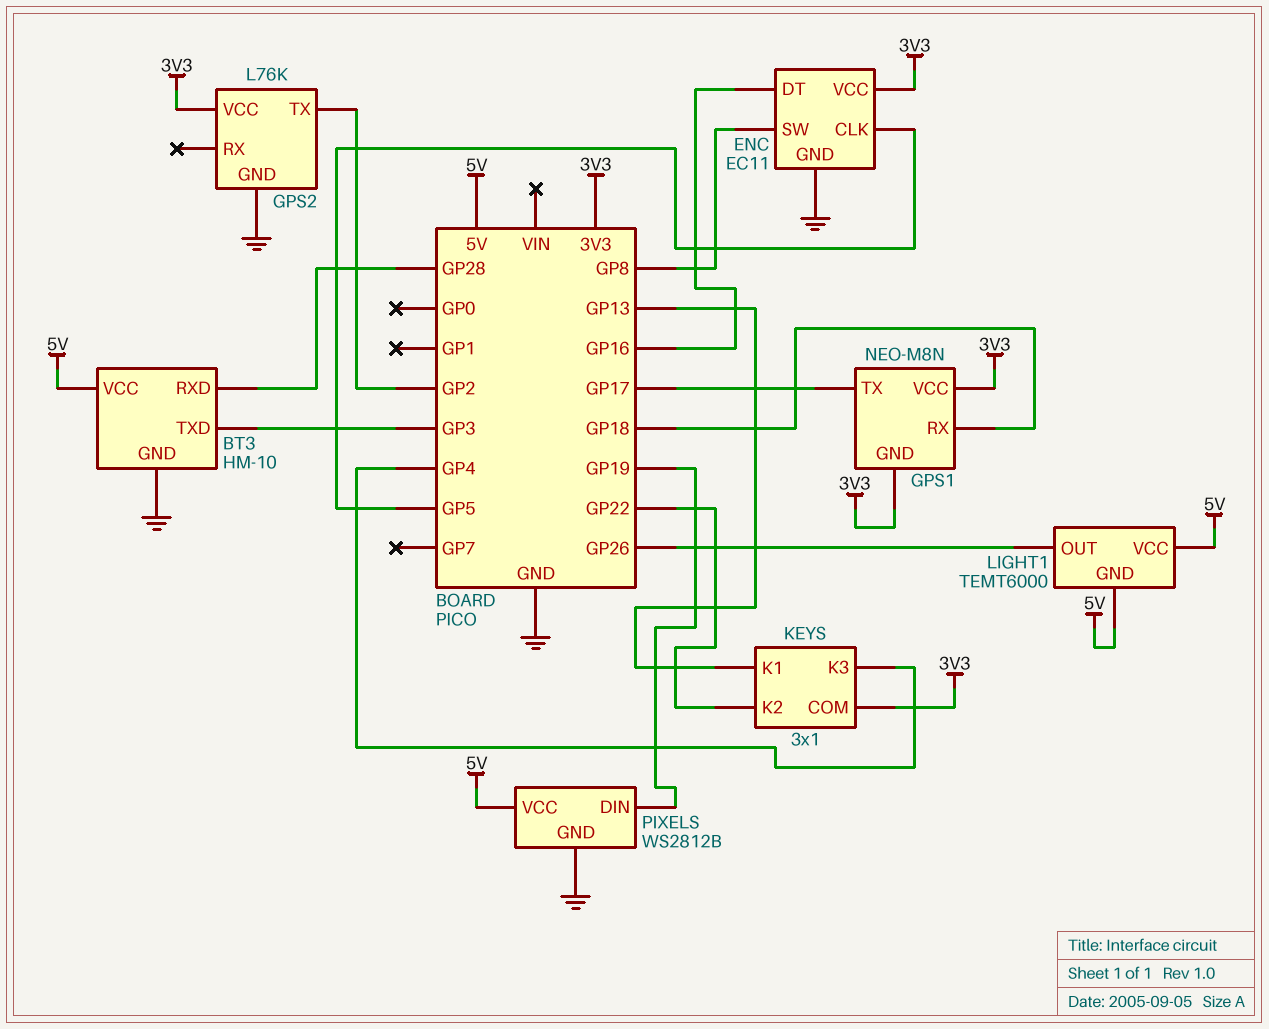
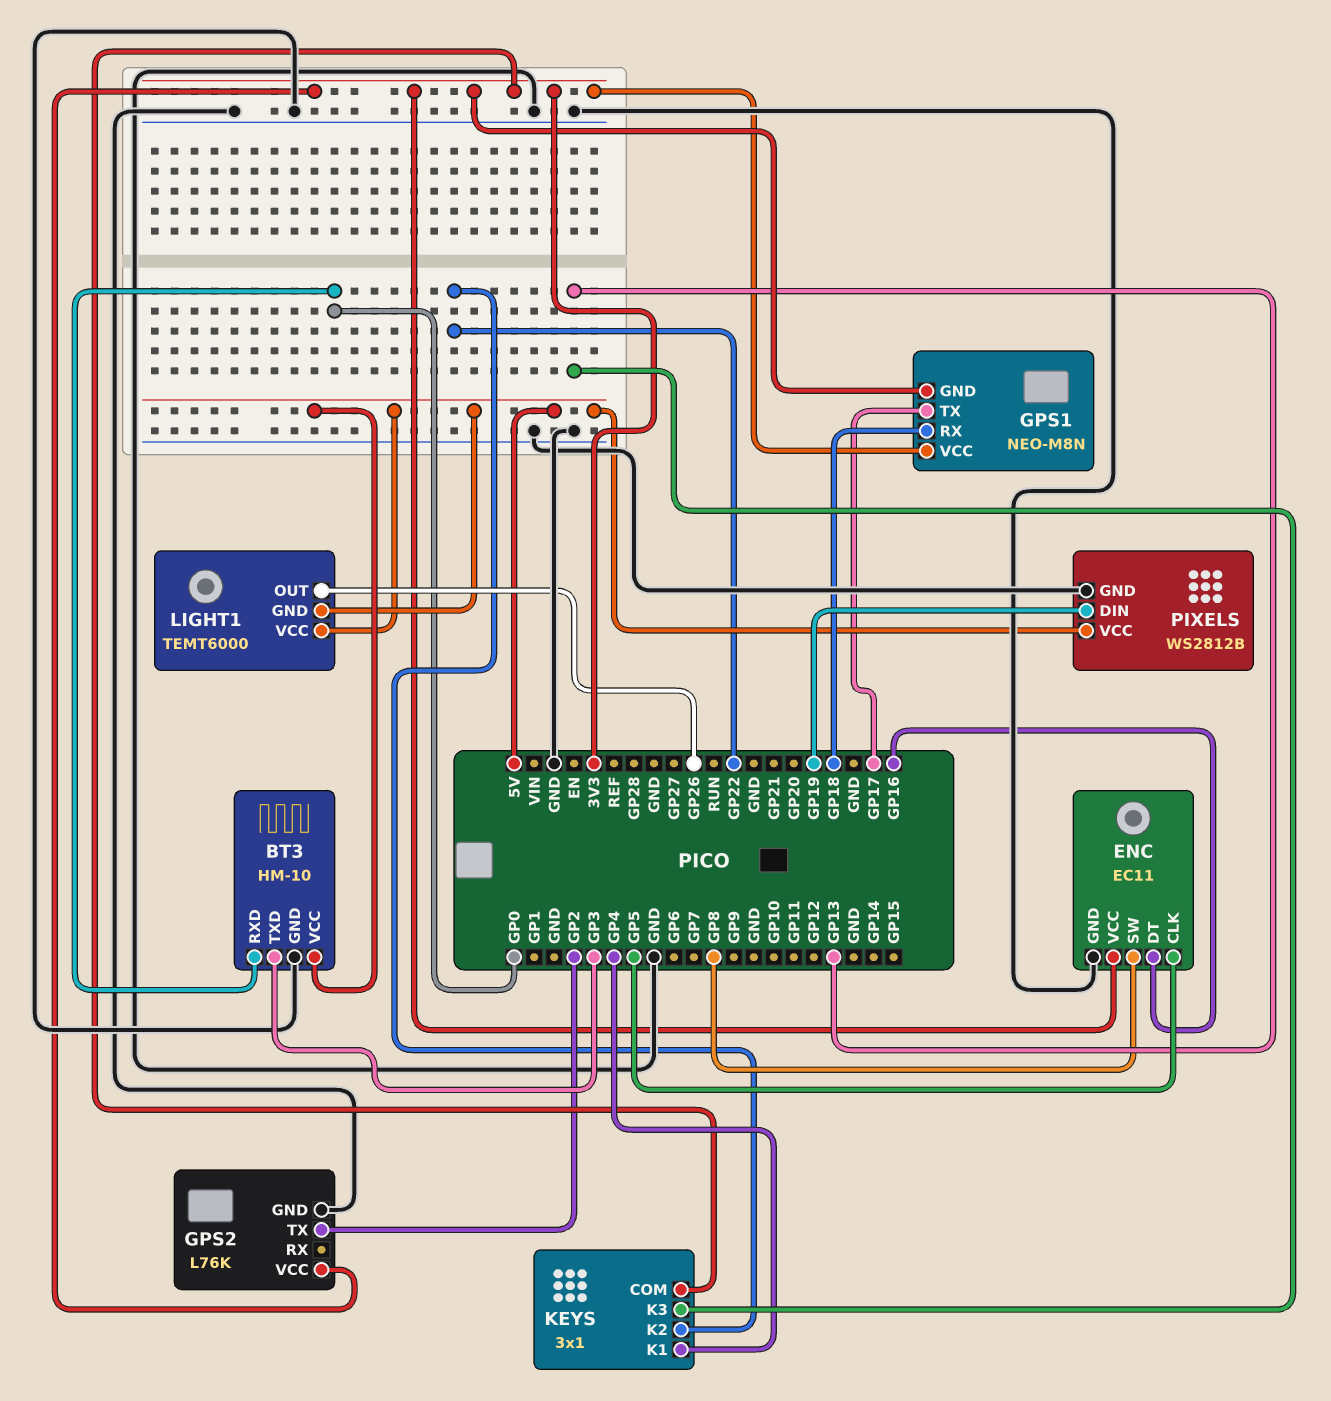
BT3 pin RXD: GP28 -> GP0
KEYS pin K1: GP13 -> GP4
KEYS pin K3: GP4 -> GP13

